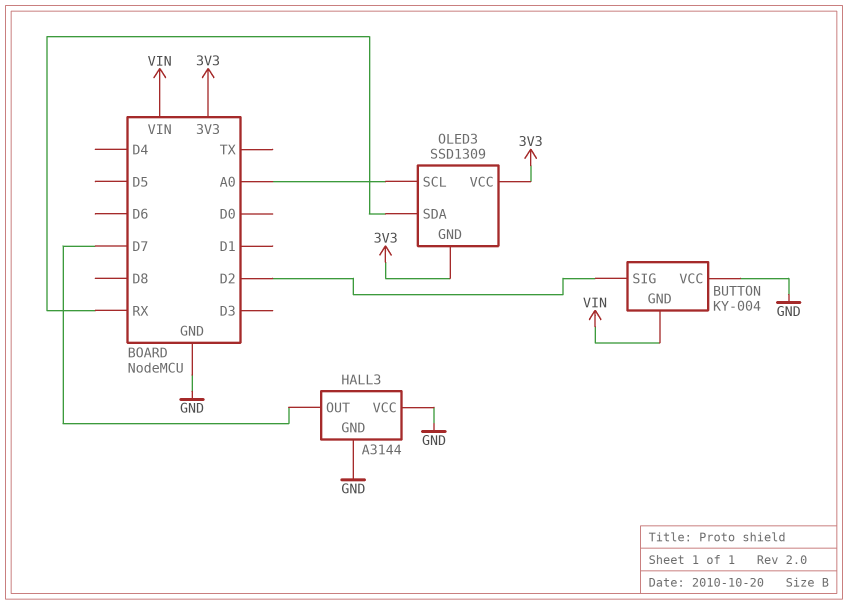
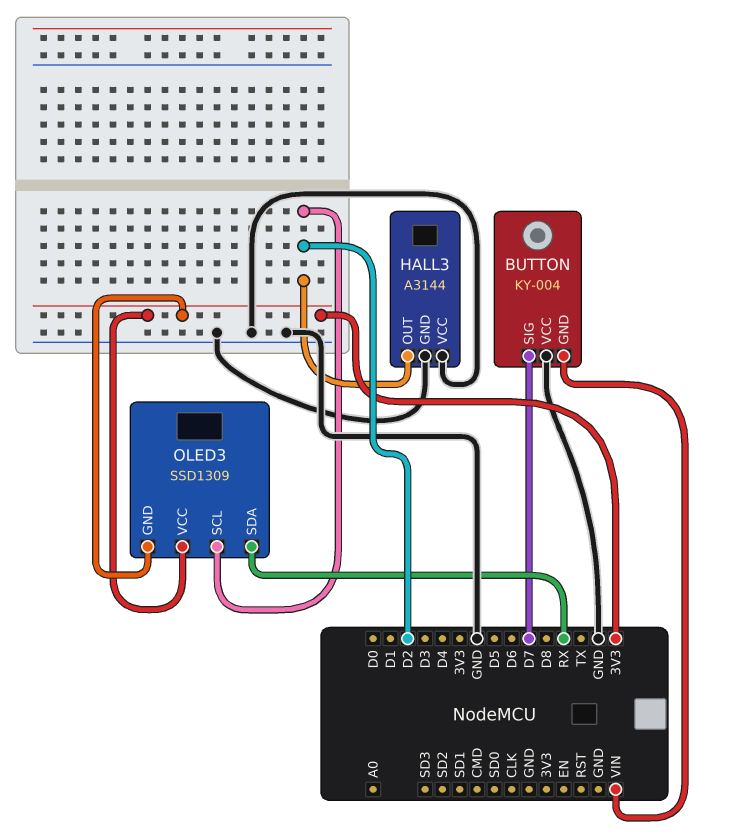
BUTTON pin SIG: D2 -> D7
HALL3 pin OUT: D7 -> D2
OLED3 pin SCL: A0 -> D2

